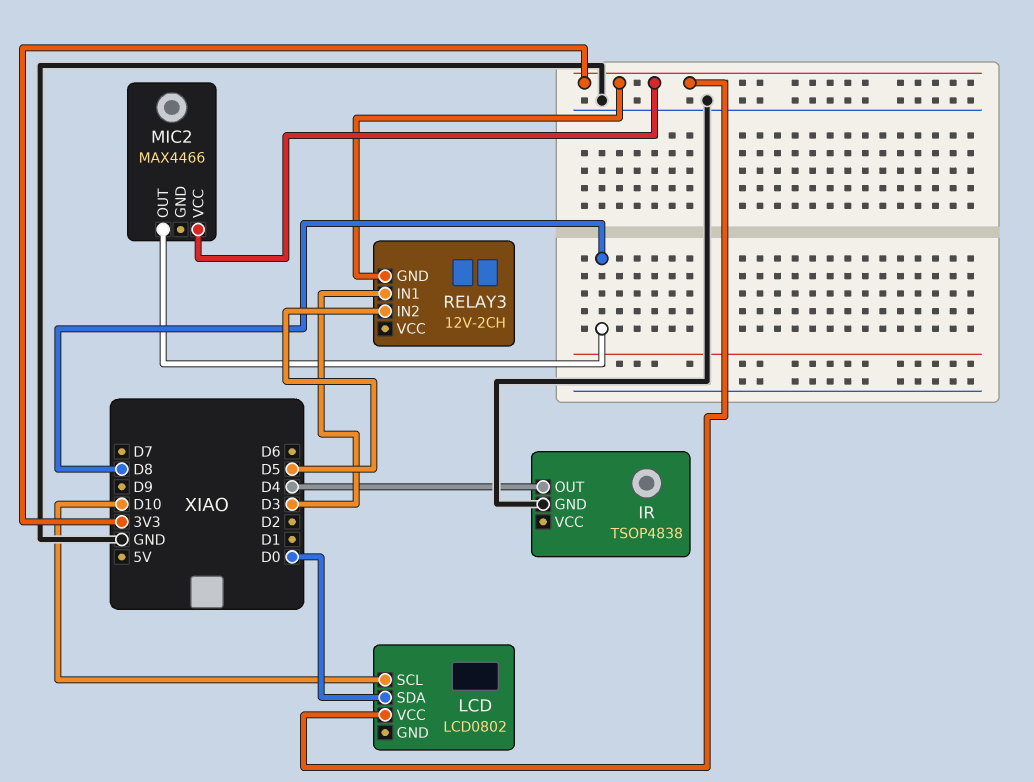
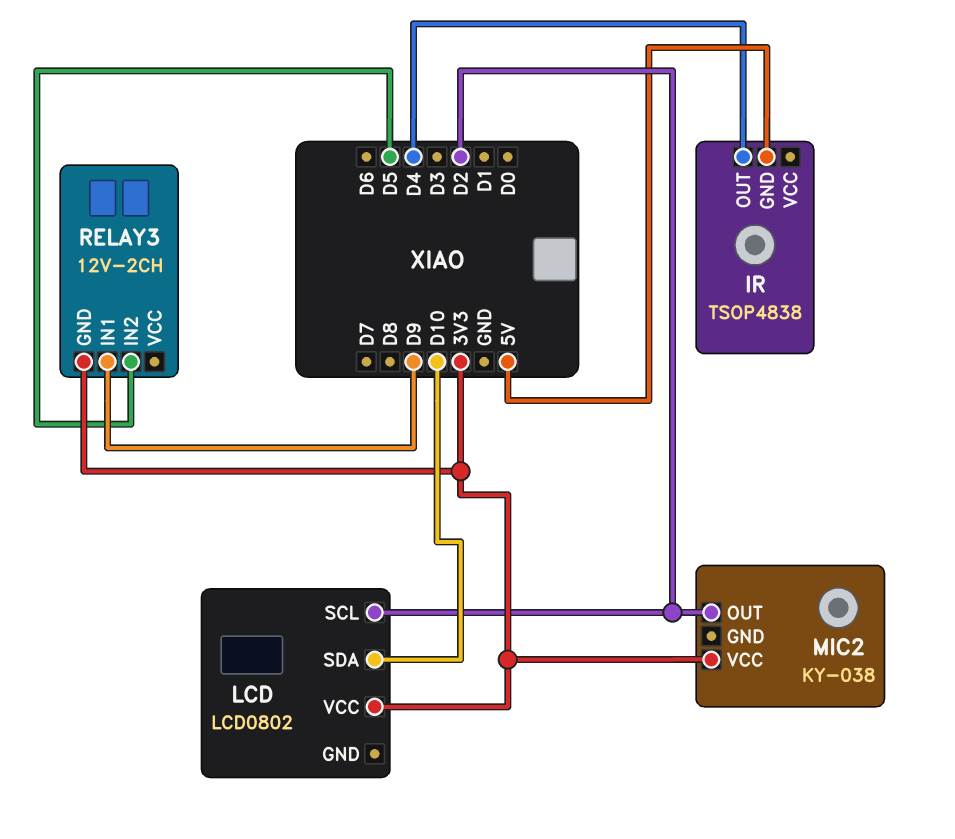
IR pin GND: GND -> 5V
LCD pin SCL: D10 -> D2
LCD pin SDA: D0 -> D10
MIC2: MAX4466 -> KY-038
MIC2 pin OUT: D8 -> D2
RELAY3 pin IN1: D3 -> D9

